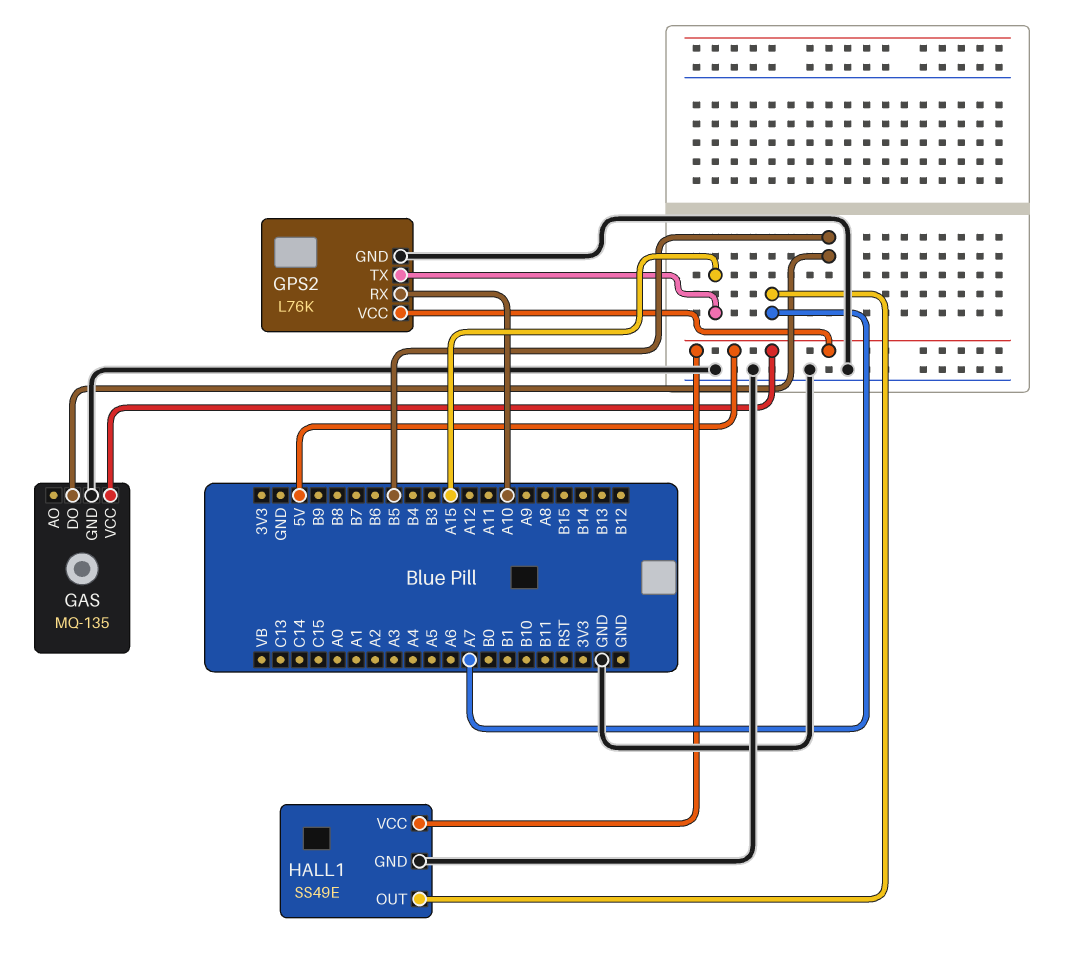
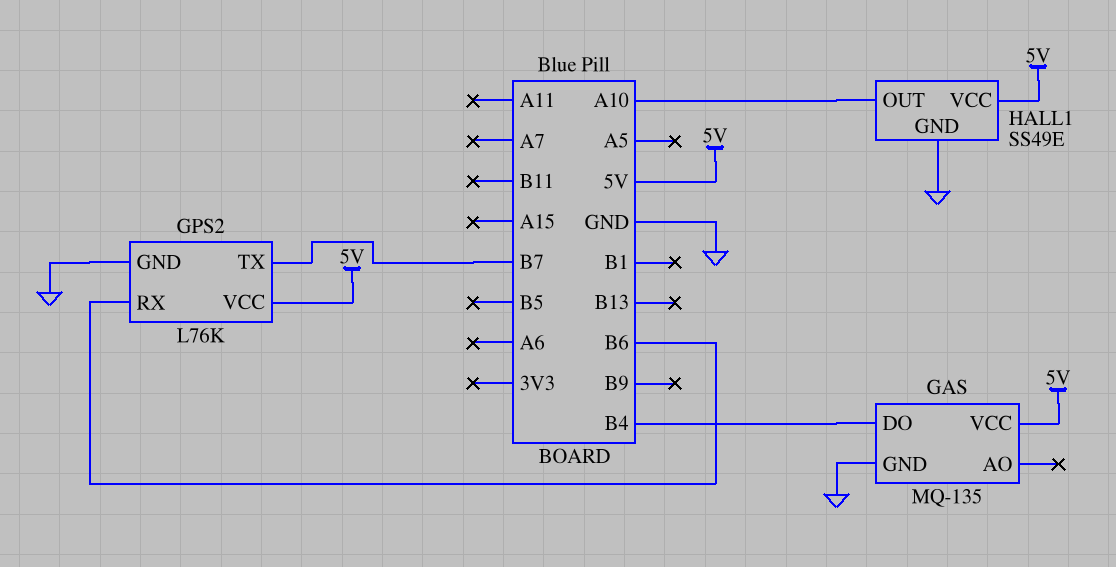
GAS pin DO: B5 -> B4
GPS2 pin RX: A10 -> B6
GPS2 pin TX: A15 -> B7
HALL1 pin OUT: A7 -> A10

